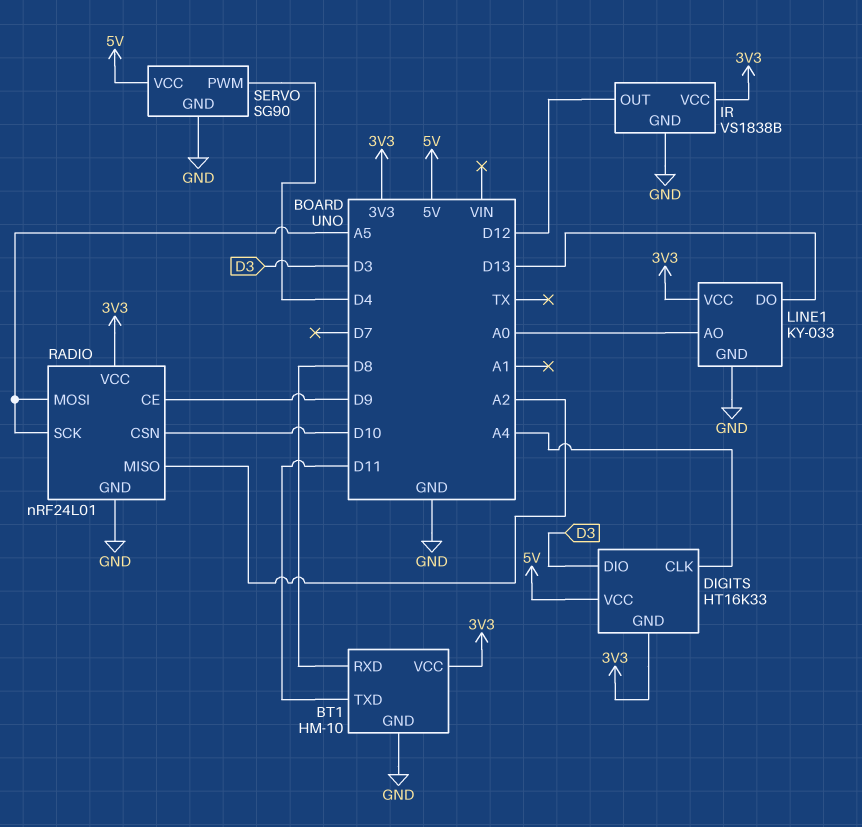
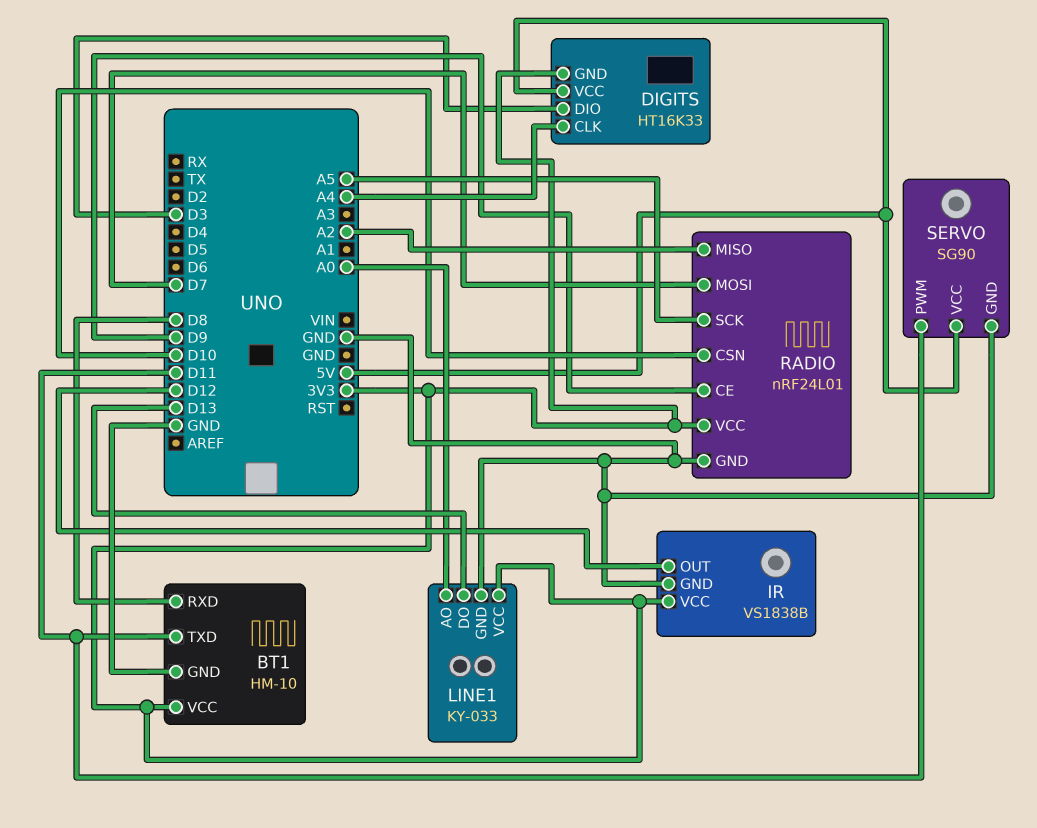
RADIO pin MOSI: A5 -> D7
SERVO pin PWM: D4 -> D11

